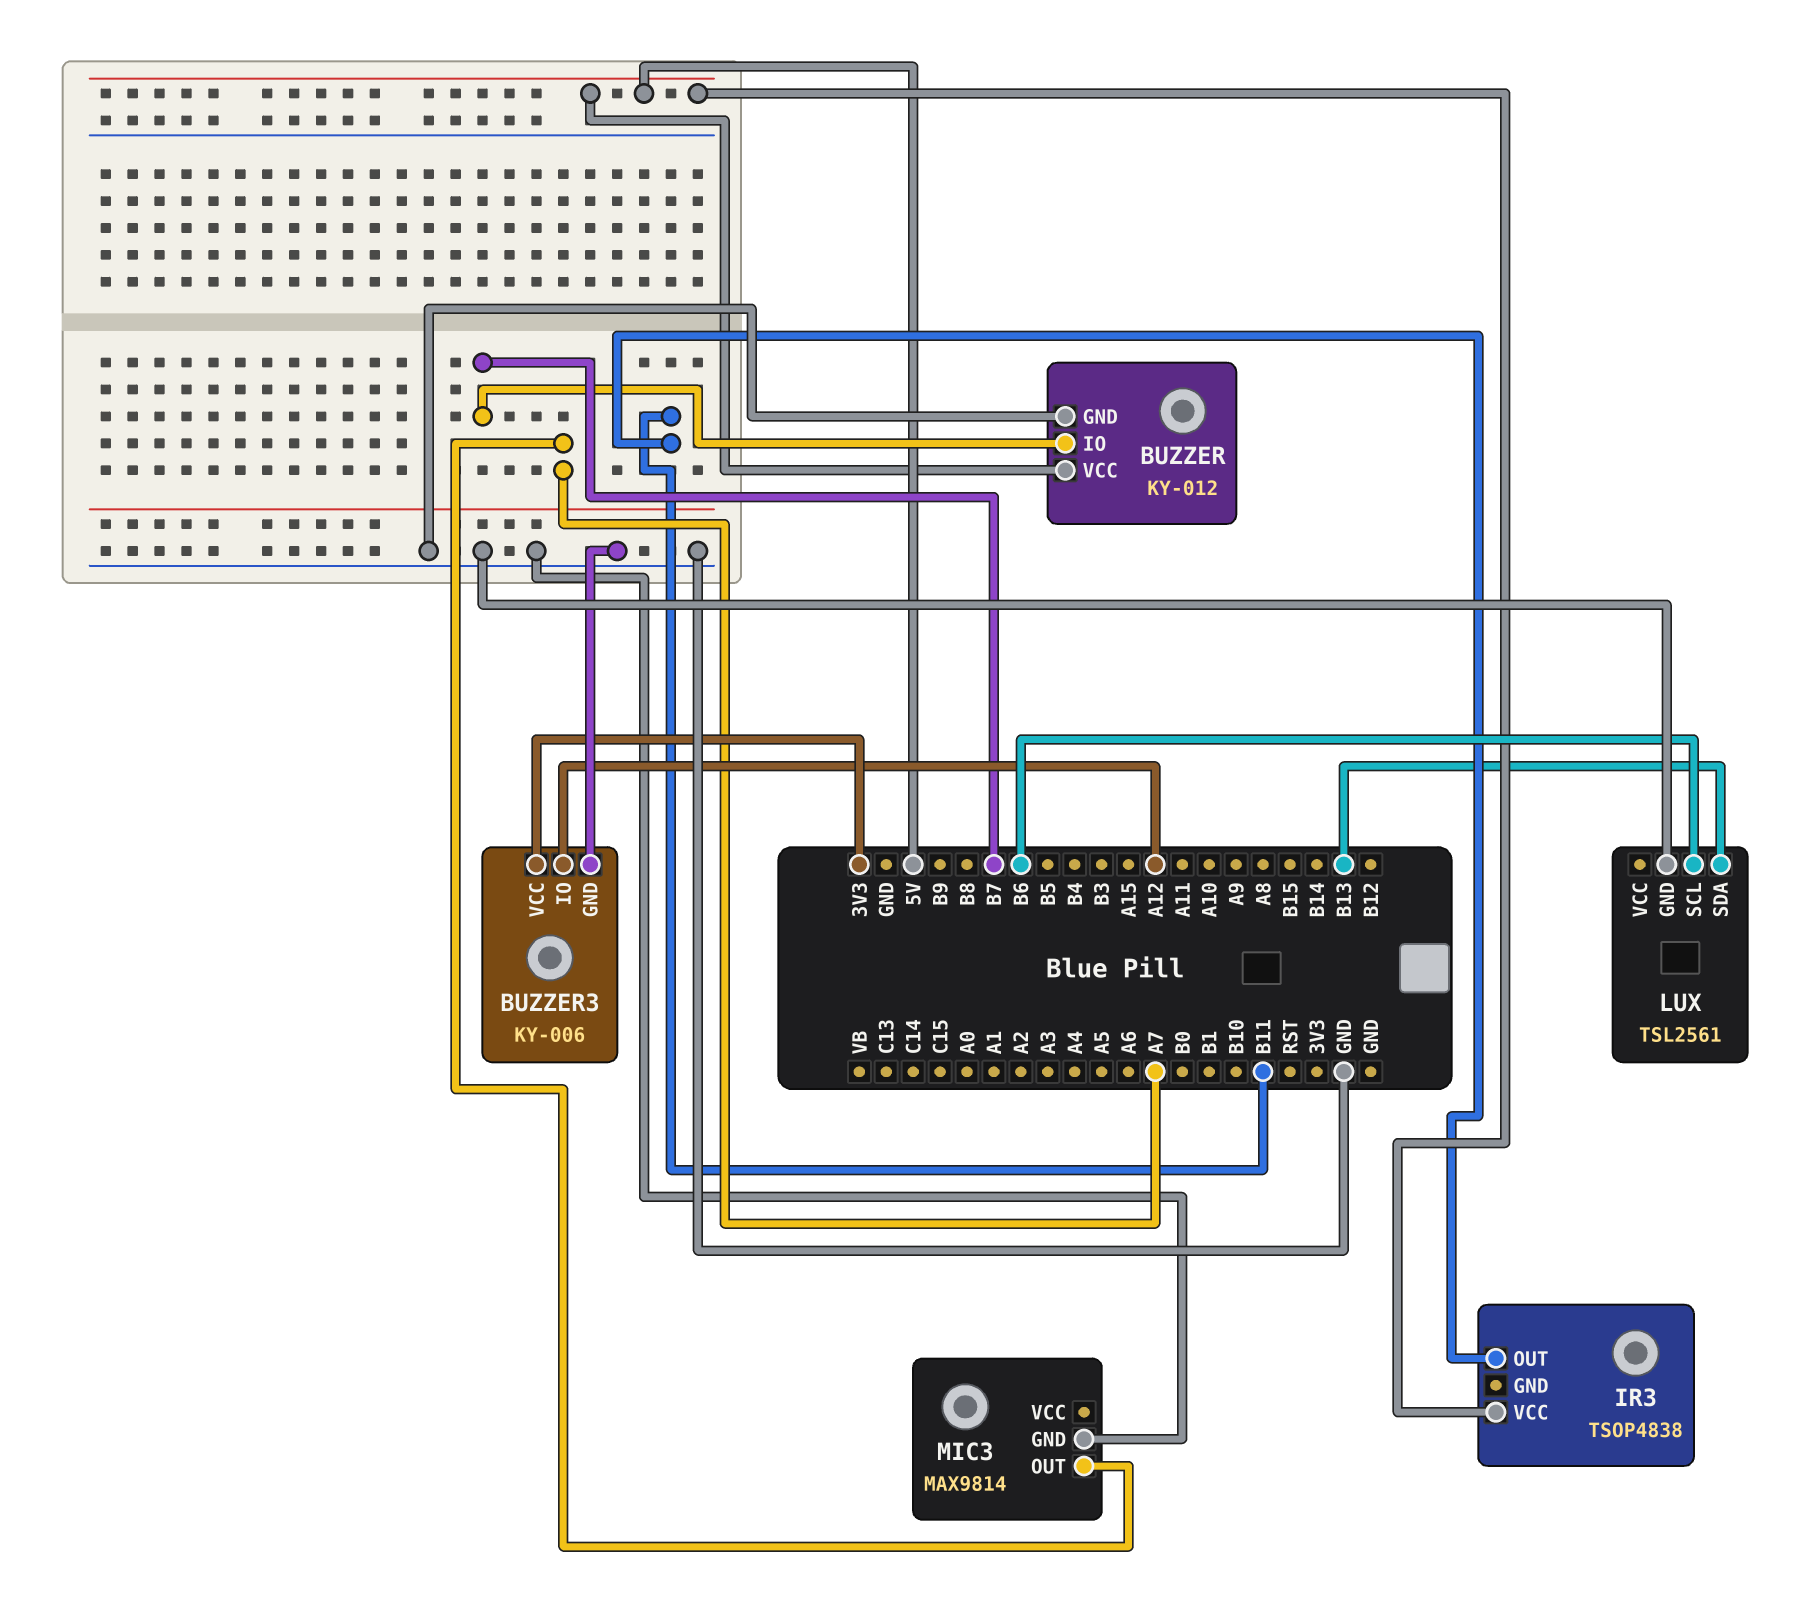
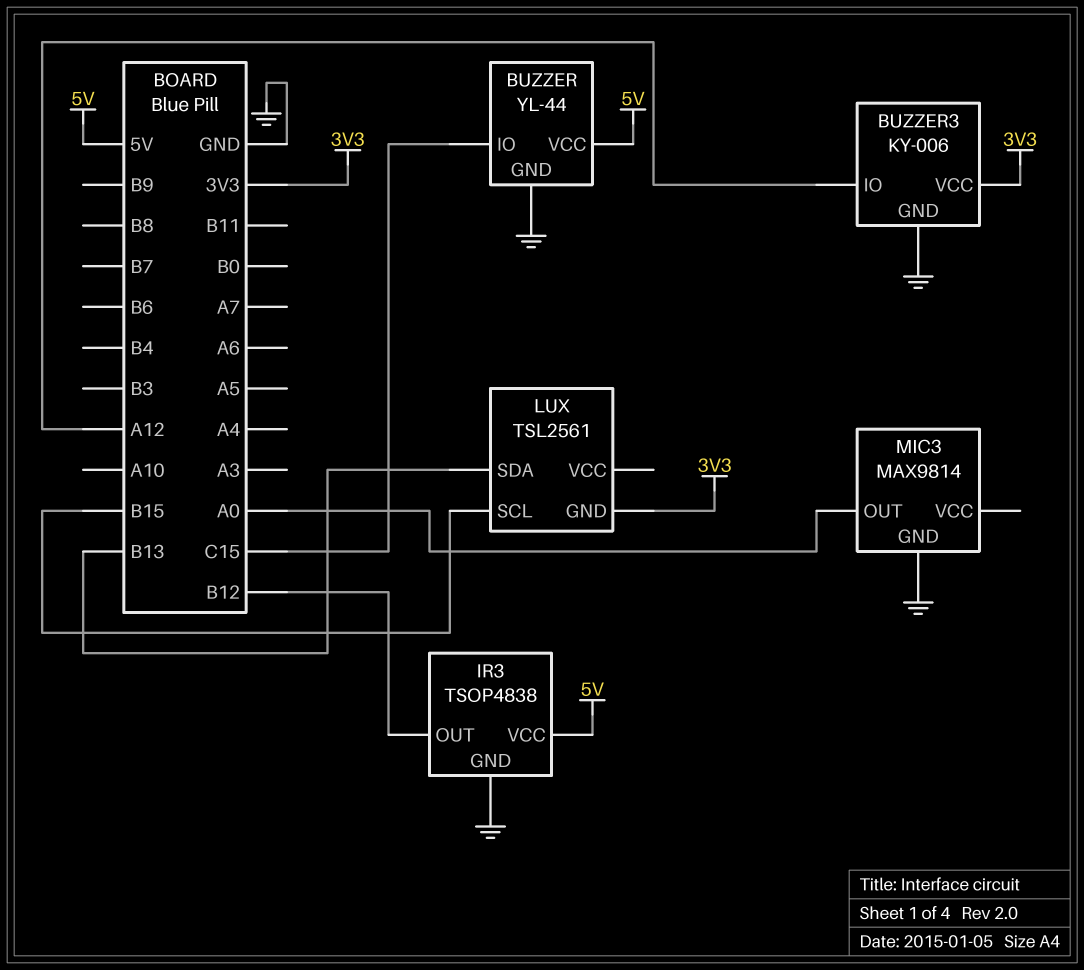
BUZZER: KY-012 -> YL-44
BUZZER pin IO: B7 -> C15
IR3 pin GND: none -> GND
IR3 pin OUT: B11 -> B12
LUX pin GND: GND -> 3V3
LUX pin SCL: B6 -> B15
MIC3 pin OUT: A7 -> A0

